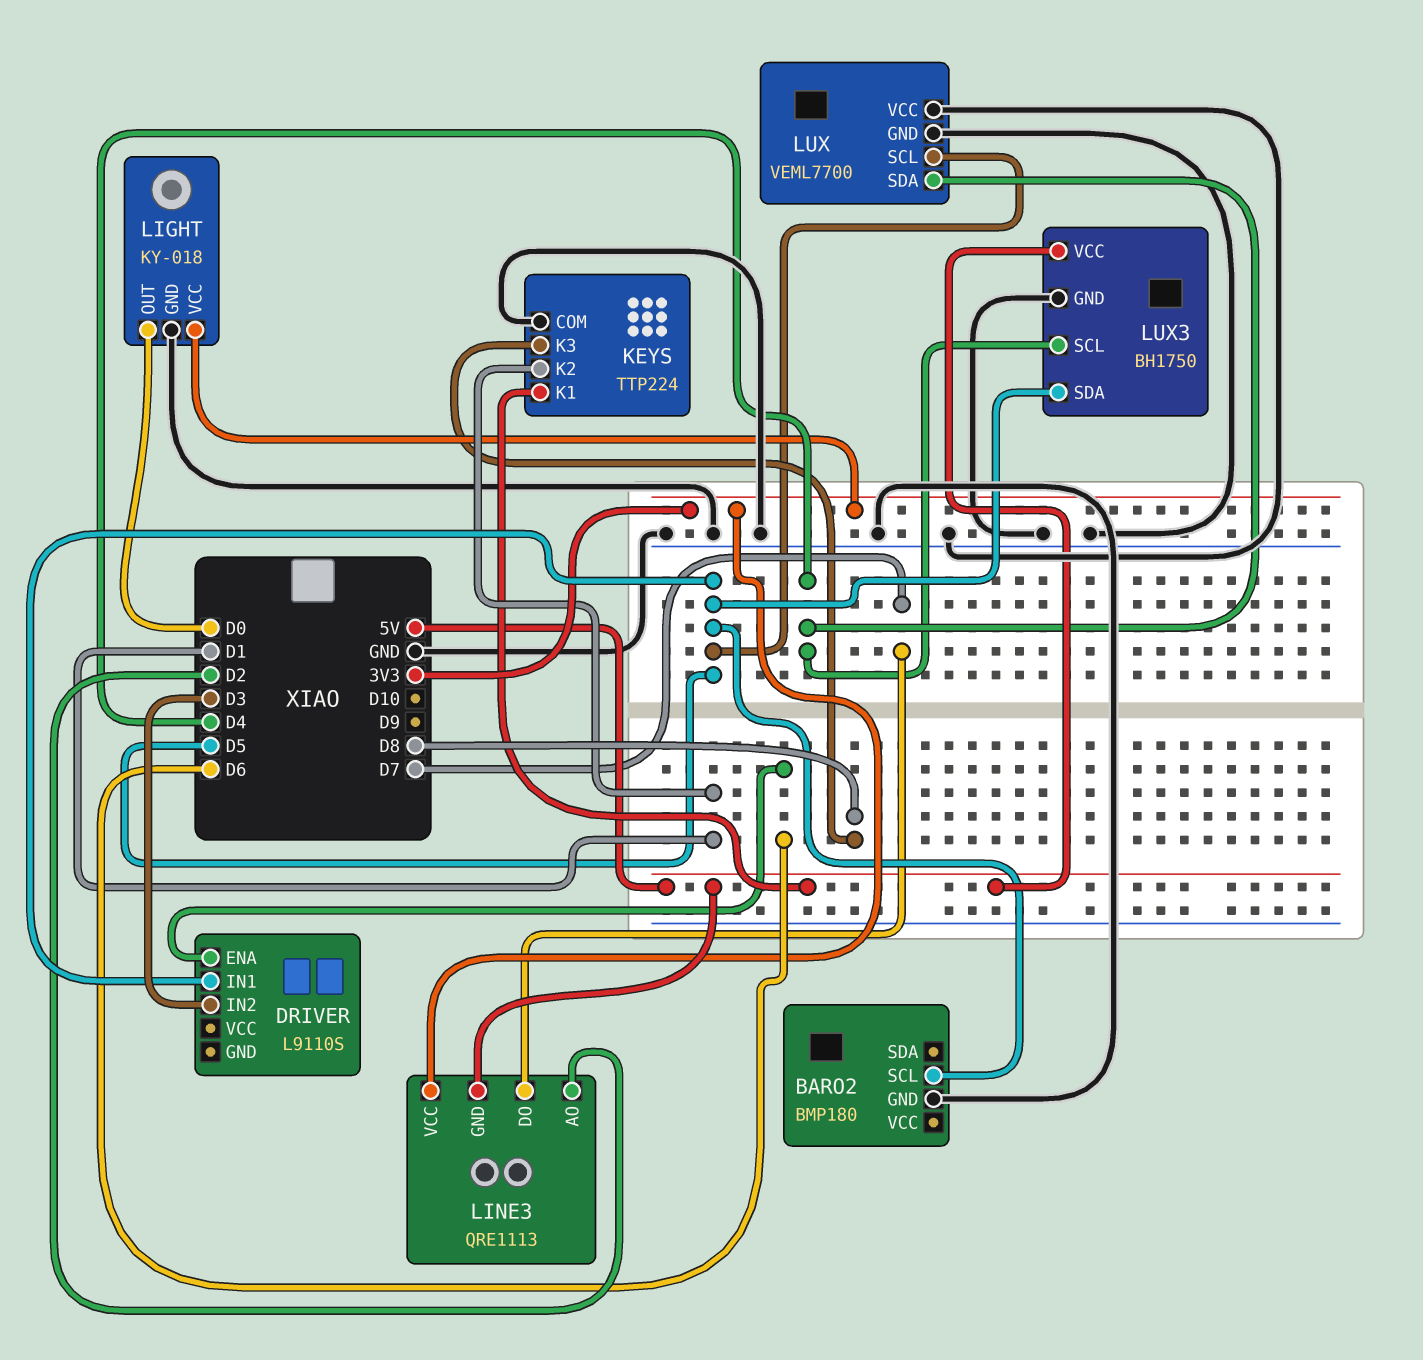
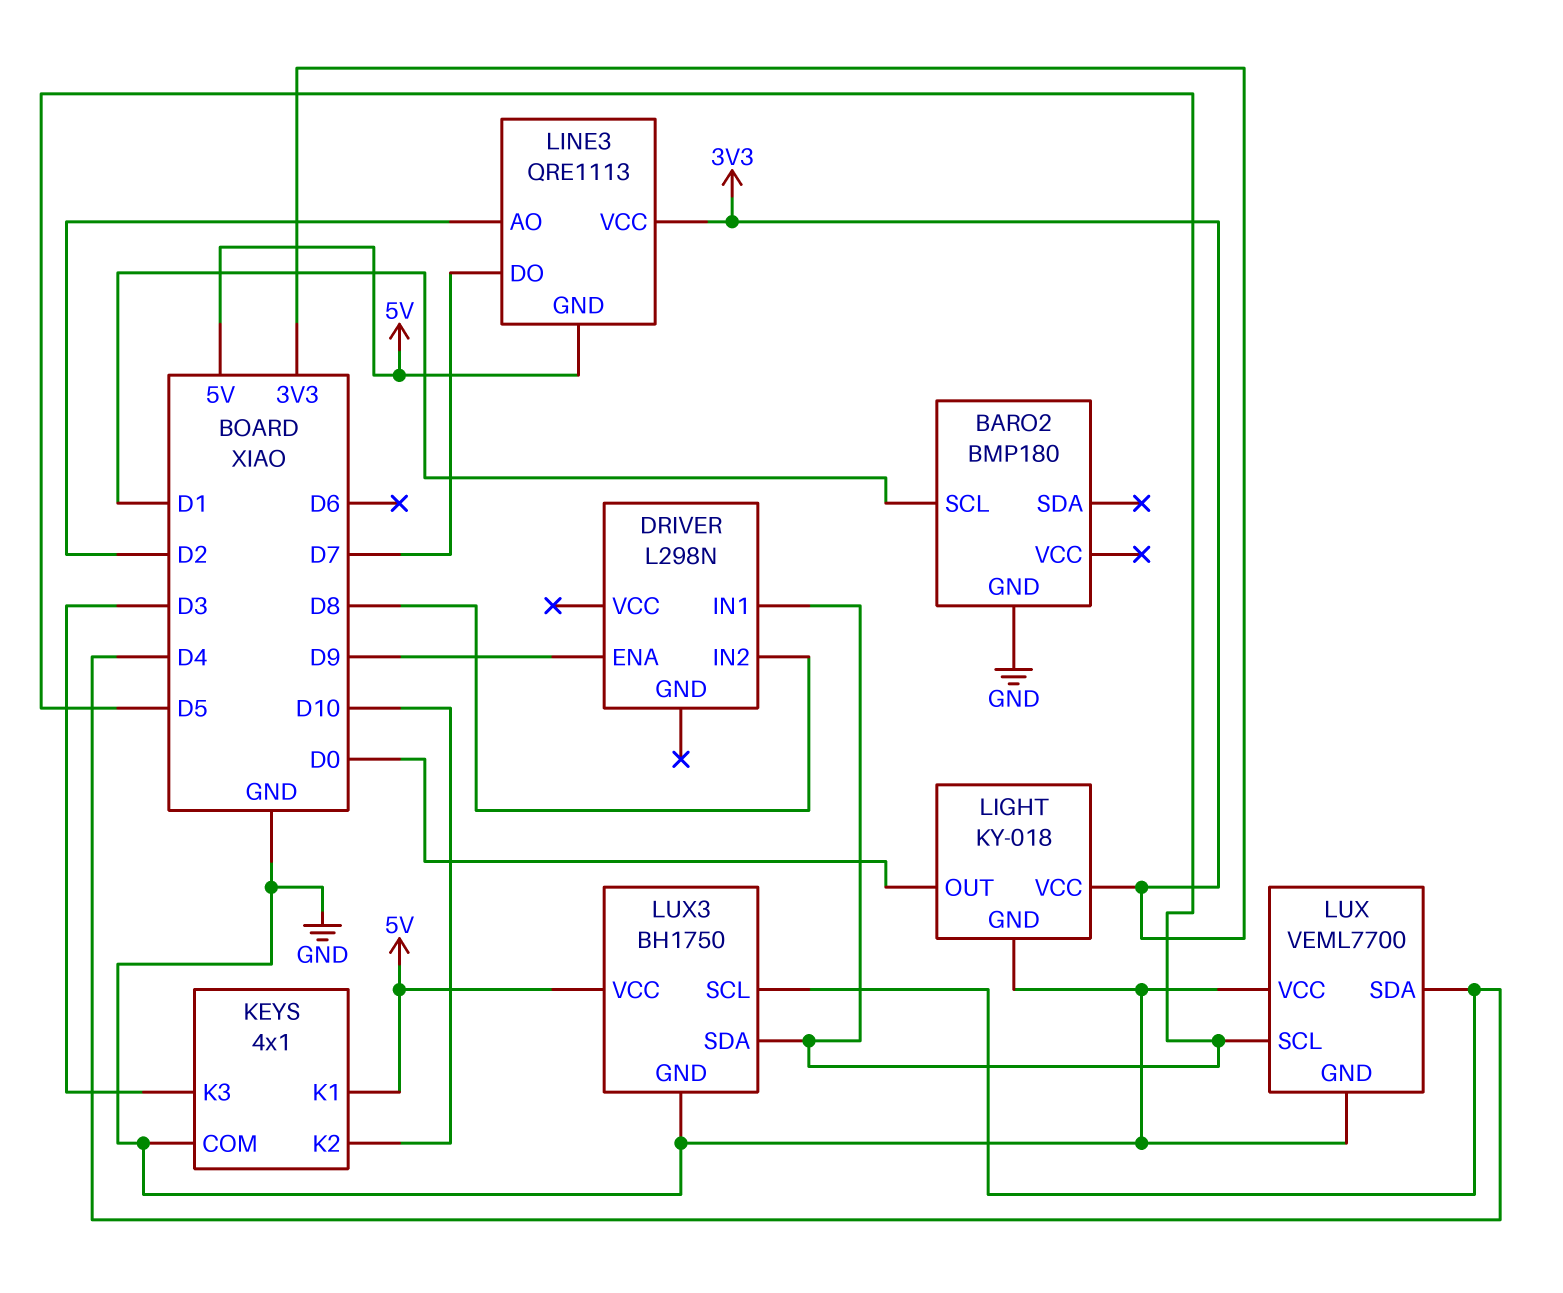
BARO2 pin SCL: D5 -> D1
DRIVER: L9110S -> L298N
DRIVER pin ENA: D6 -> D9
DRIVER pin IN2: D3 -> D8
KEYS: TTP224 -> 4x1
KEYS pin K2: D1 -> D10
KEYS pin K3: D8 -> D3

